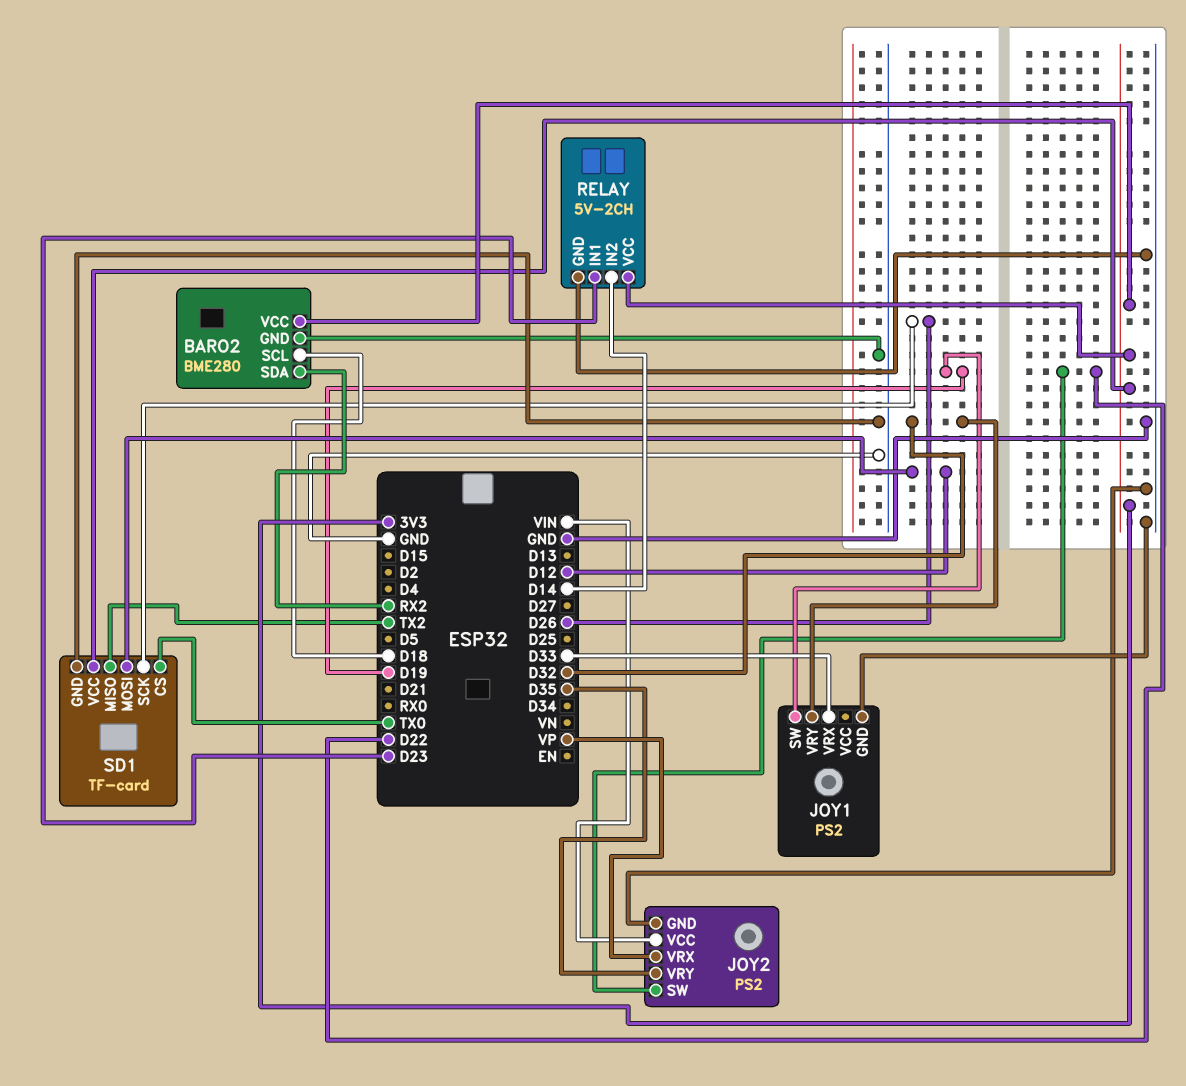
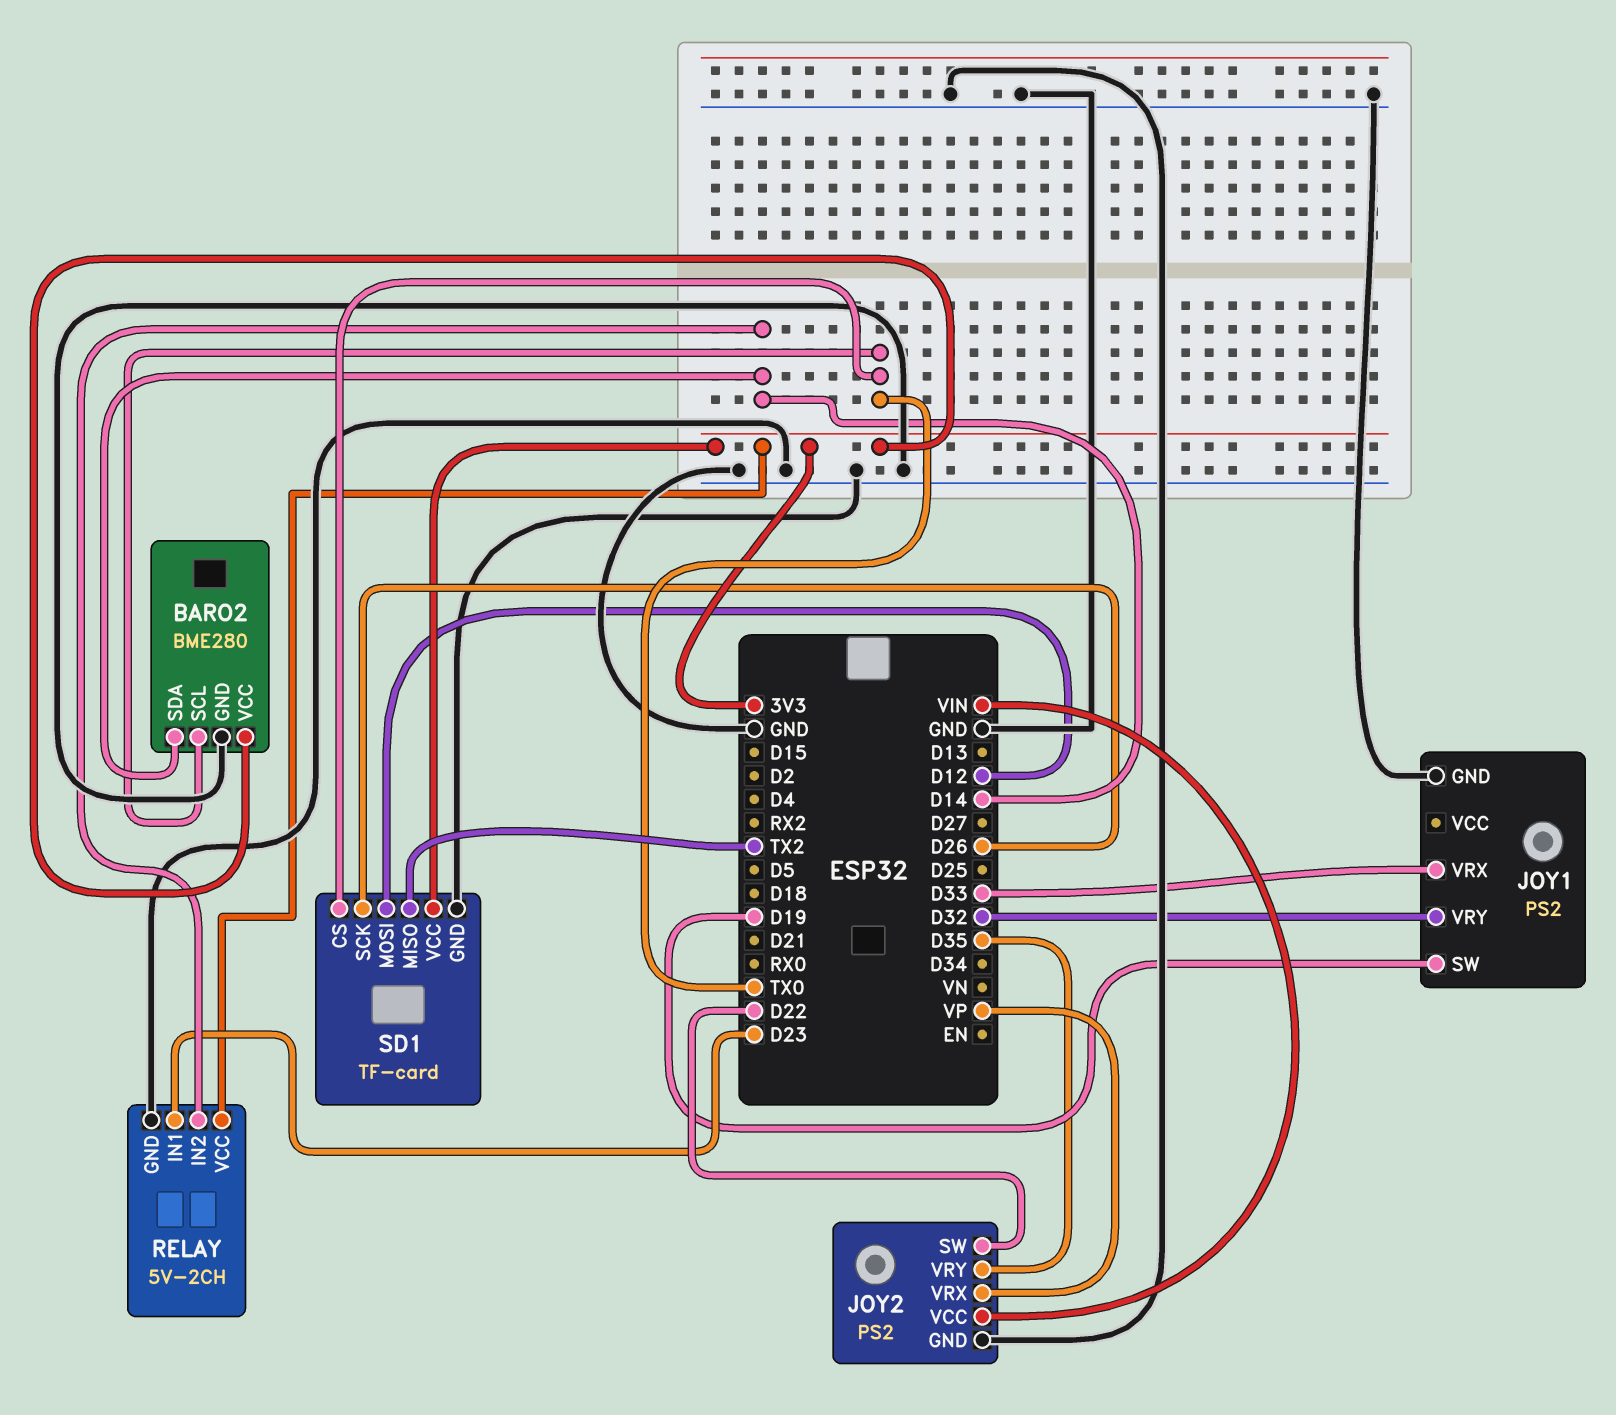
BARO2 pin SCL: D18 -> TX0
BARO2 pin SDA: RX2 -> D14

